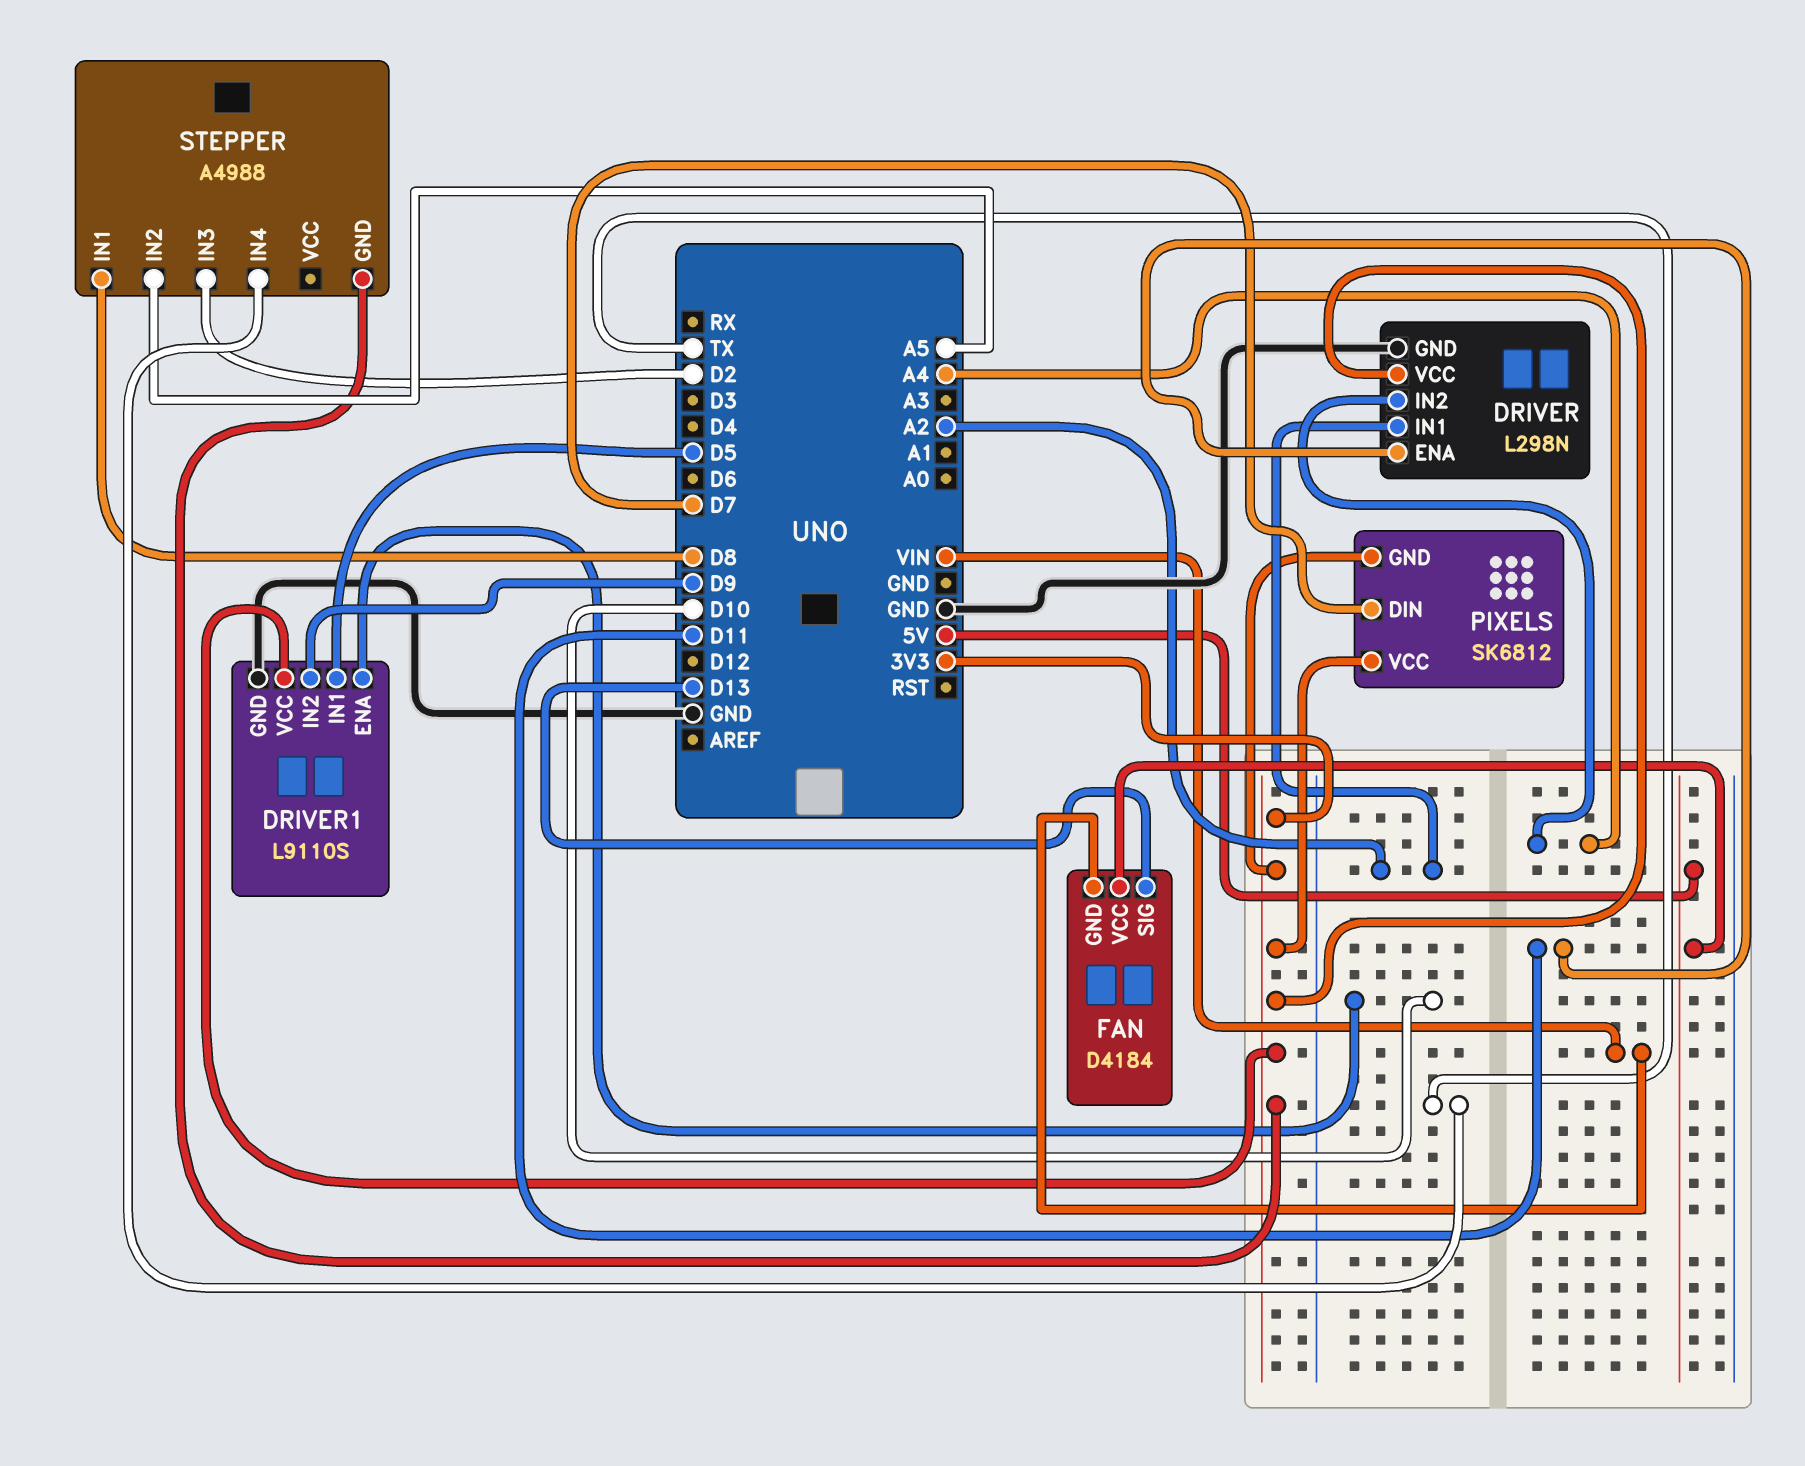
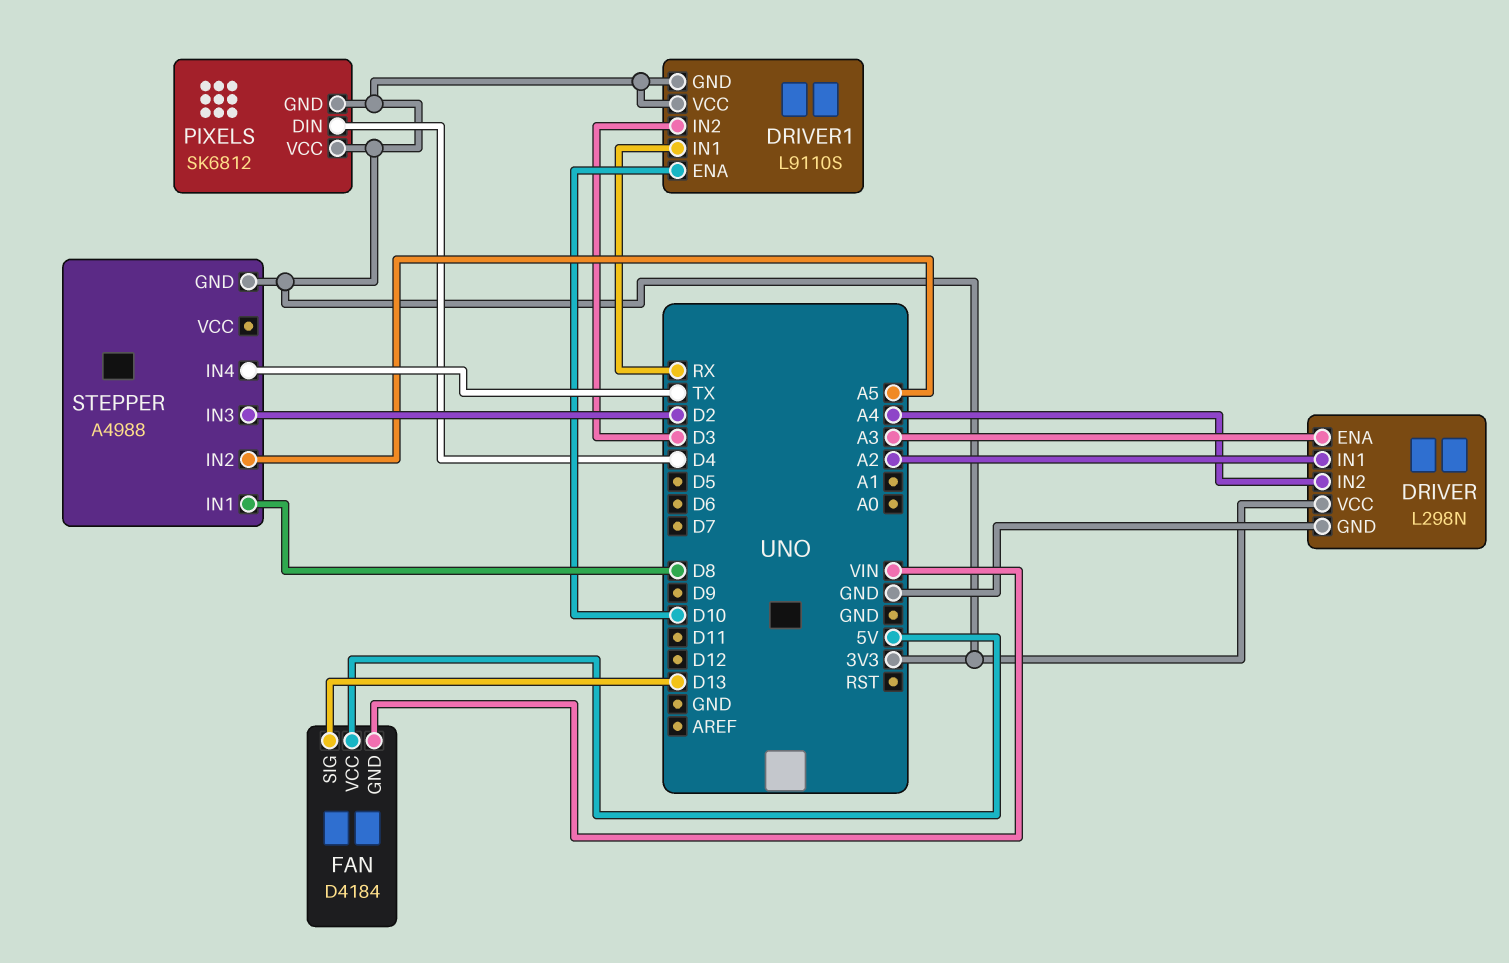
DRIVER pin ENA: D11 -> A3
DRIVER1 pin GND: GND -> 3V3
DRIVER1 pin IN1: D5 -> RX
DRIVER1 pin IN2: D9 -> D3
PIXELS pin DIN: D7 -> D4

